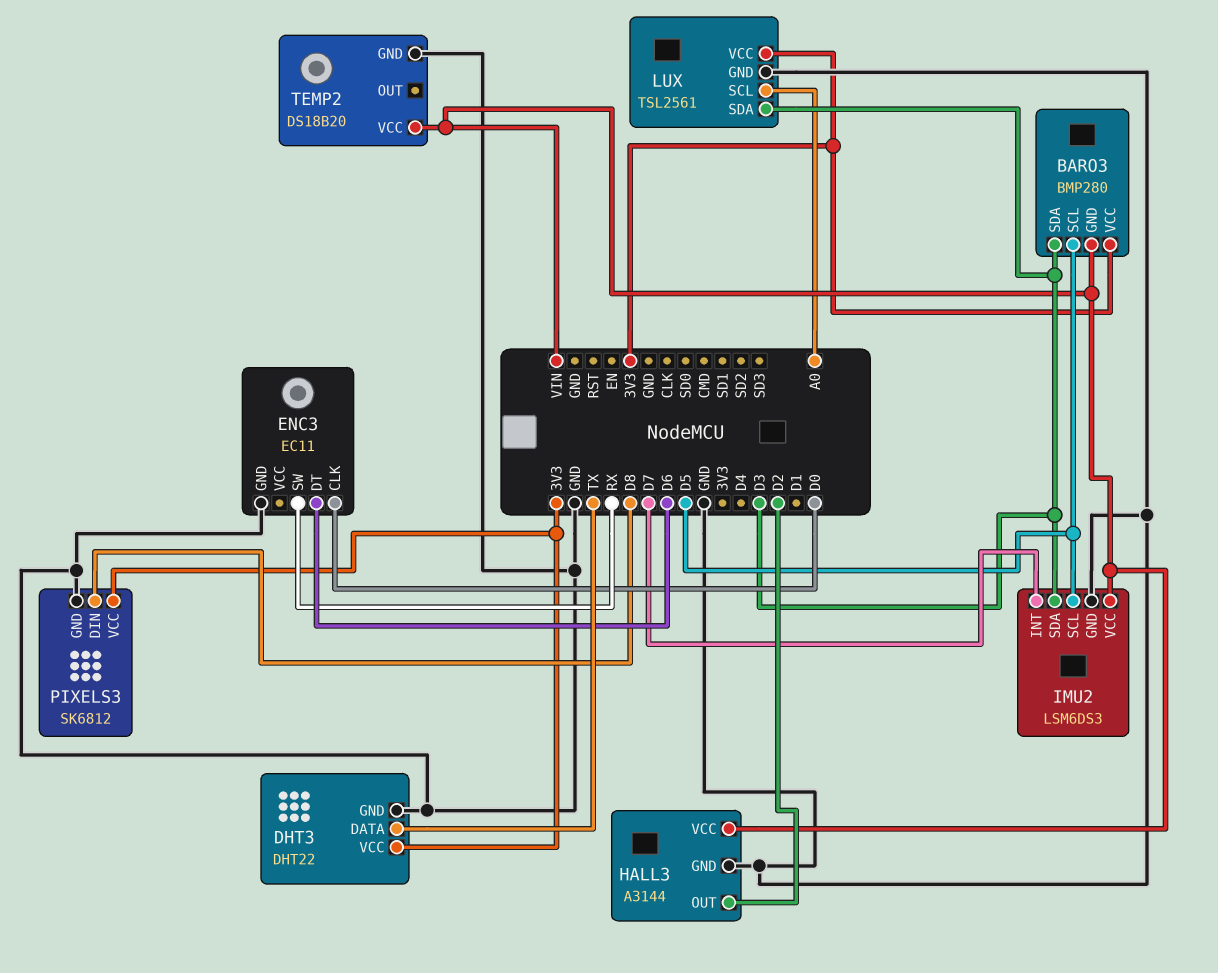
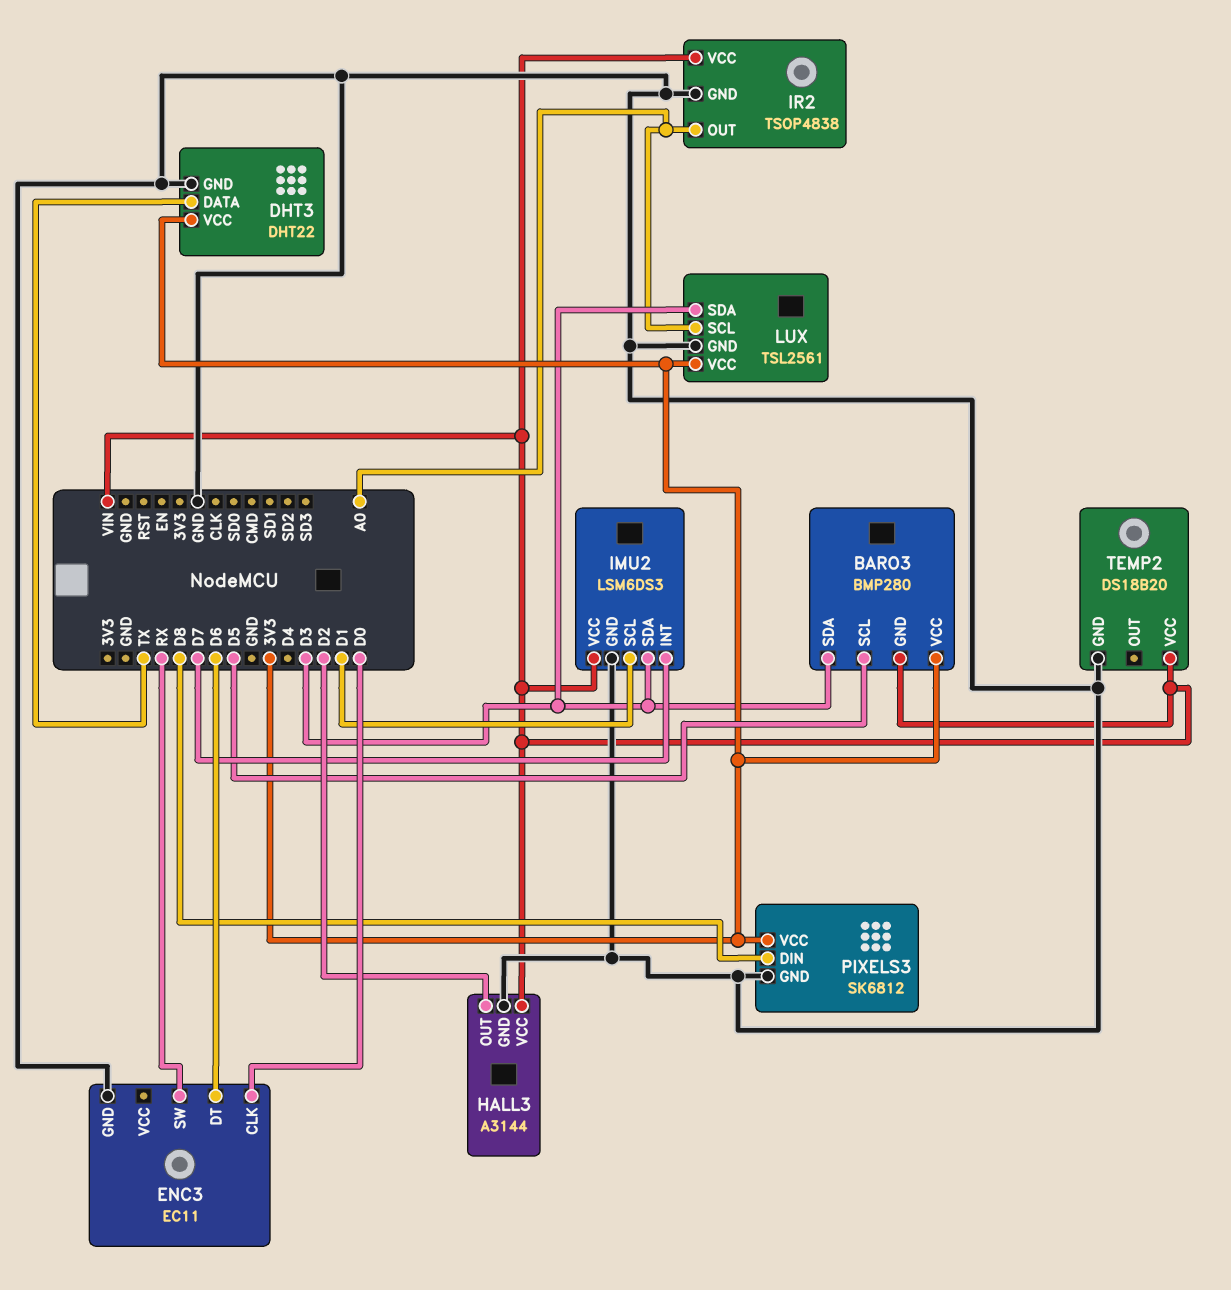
IMU2 pin SCL: D5 -> D1
IR2: none -> TSOP4838
IR2 pin GND: none -> GND
IR2 pin OUT: none -> A0
IR2 pin VCC: none -> VIN

